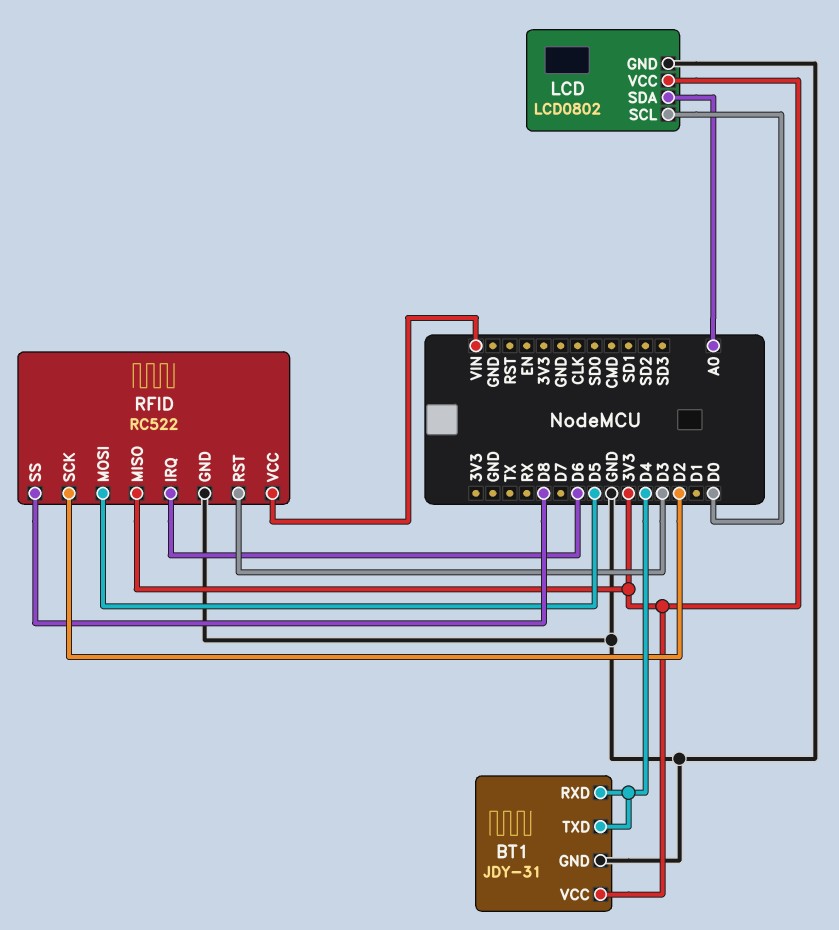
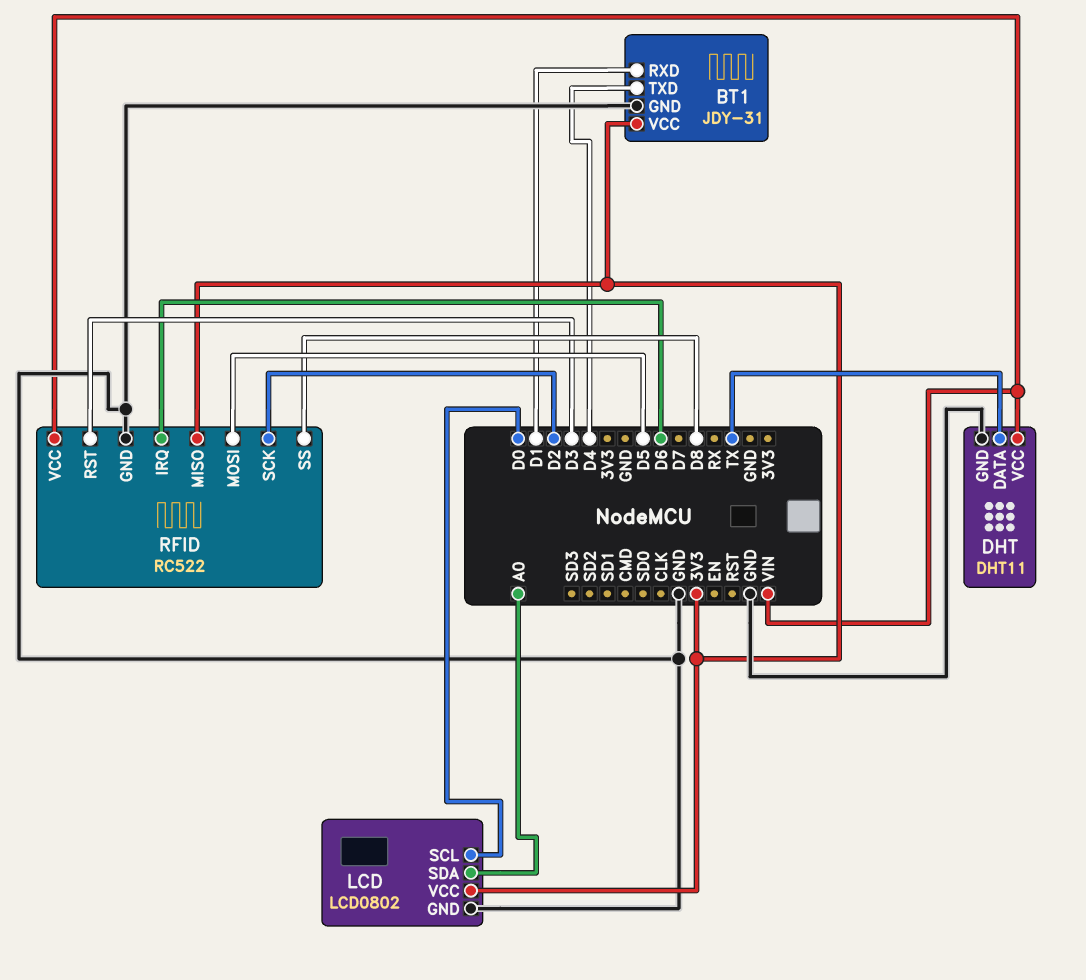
BT1 pin RXD: D4 -> D1
DHT: none -> DHT11
DHT pin DATA: none -> TX
DHT pin GND: none -> GND
DHT pin VCC: none -> VIN

